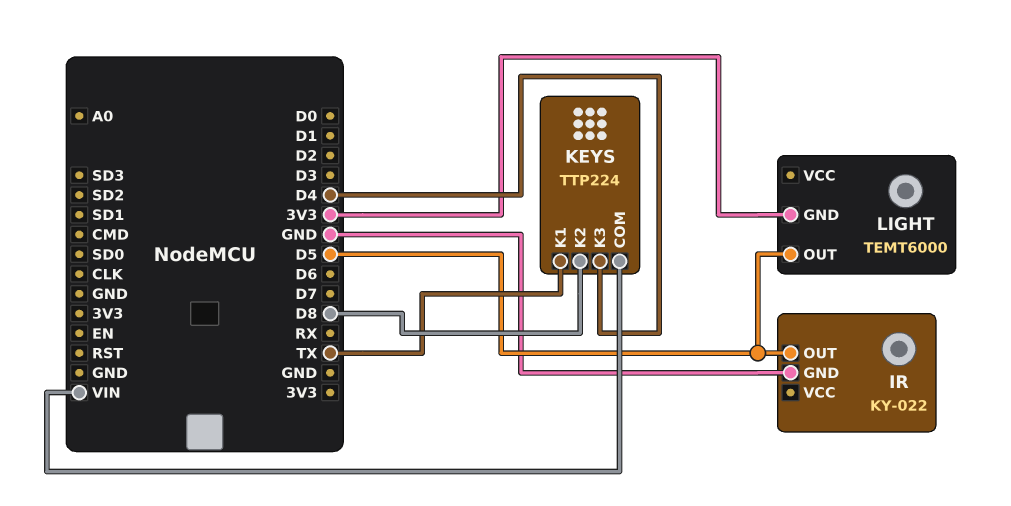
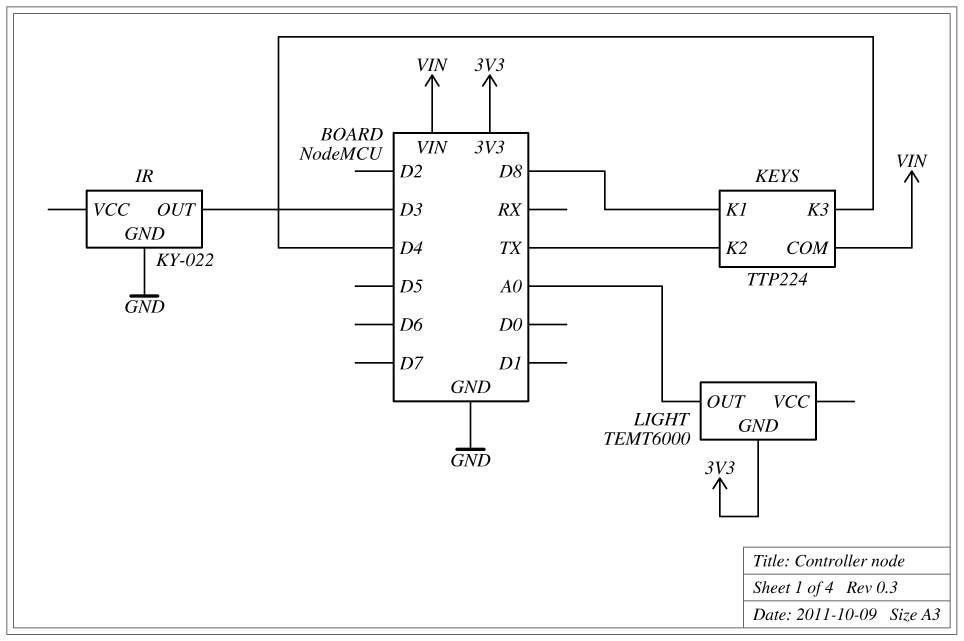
IR pin OUT: D5 -> D3
KEYS pin K1: TX -> D8
KEYS pin K2: D8 -> TX
LIGHT pin OUT: D5 -> A0

